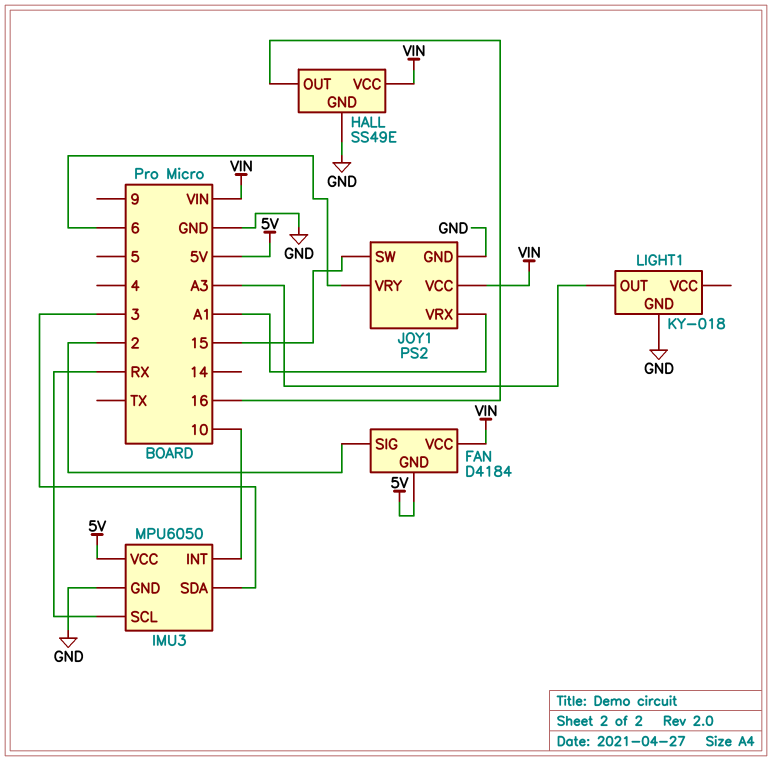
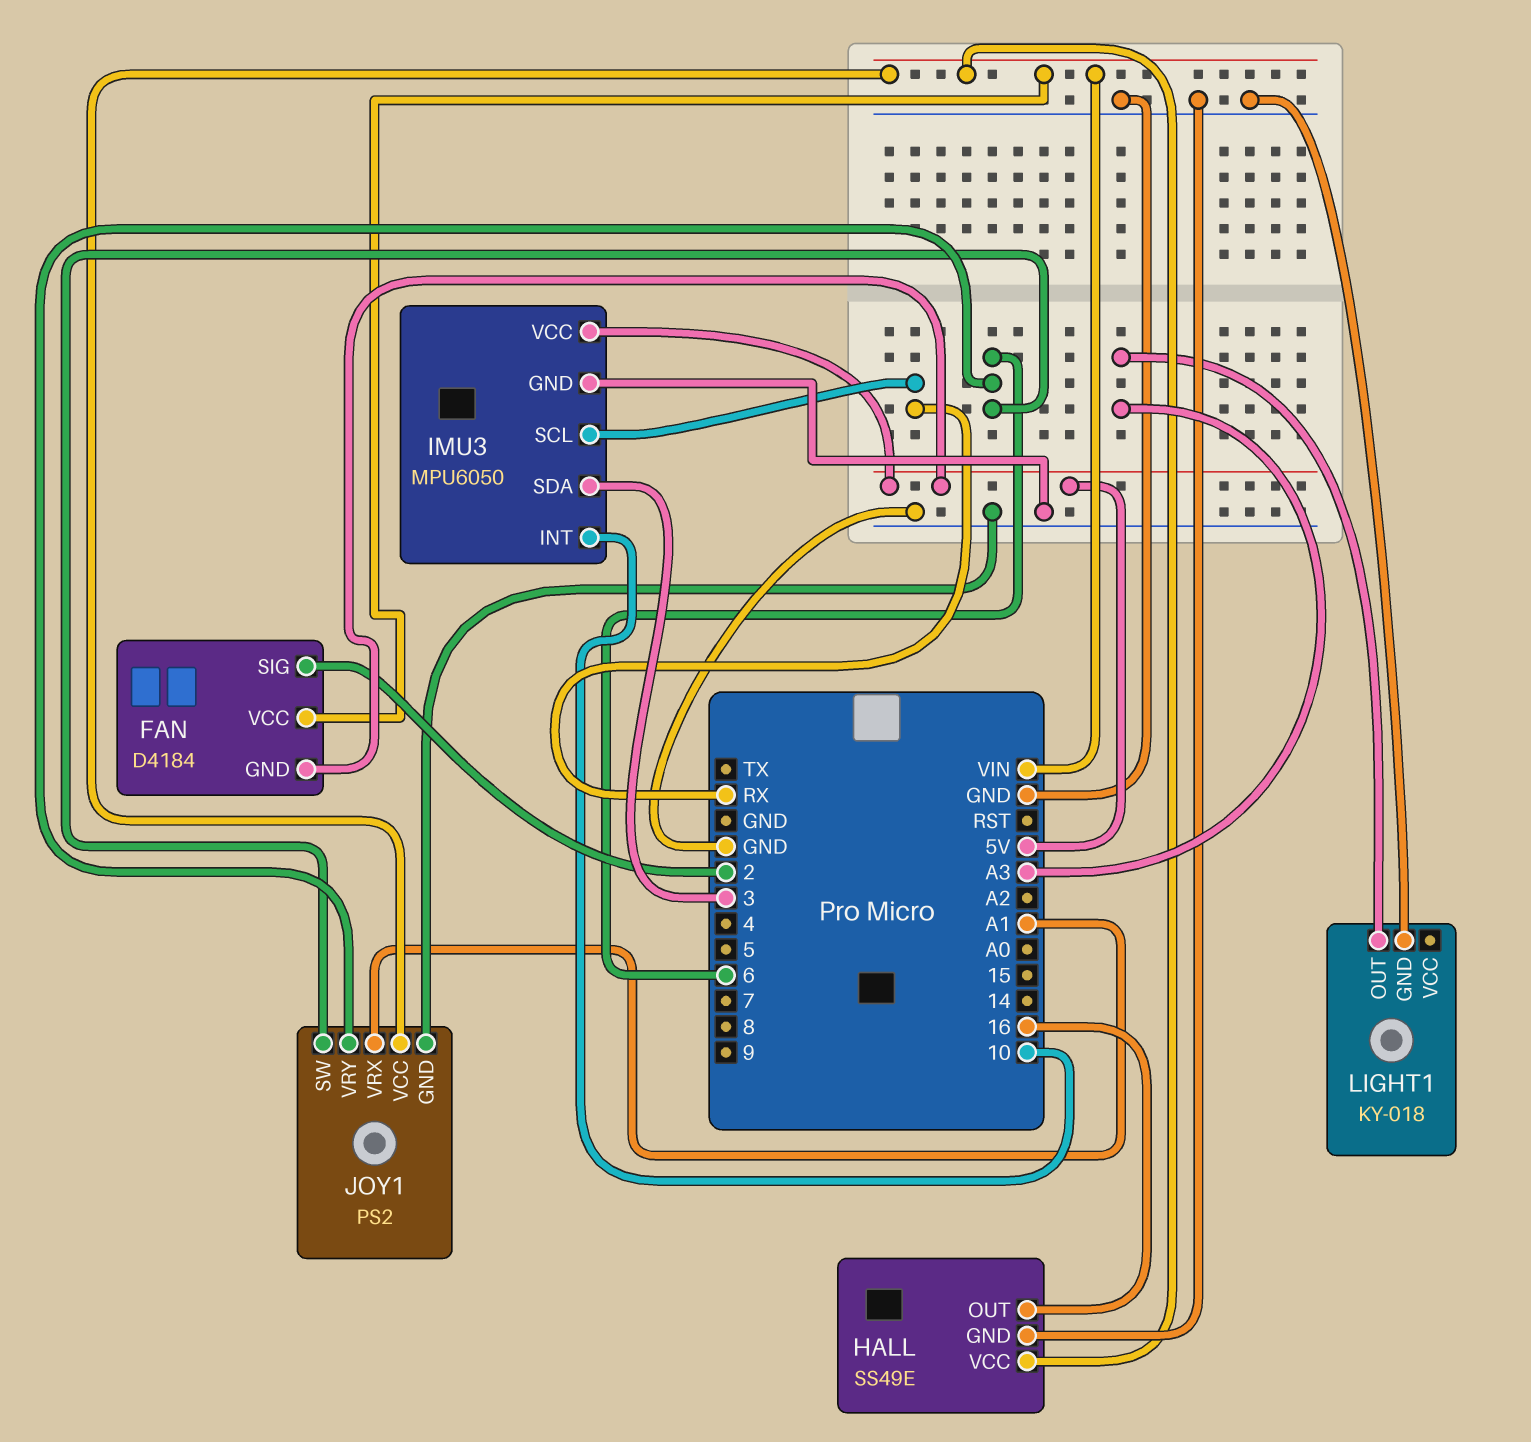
JOY1 pin SW: 15 -> 6

